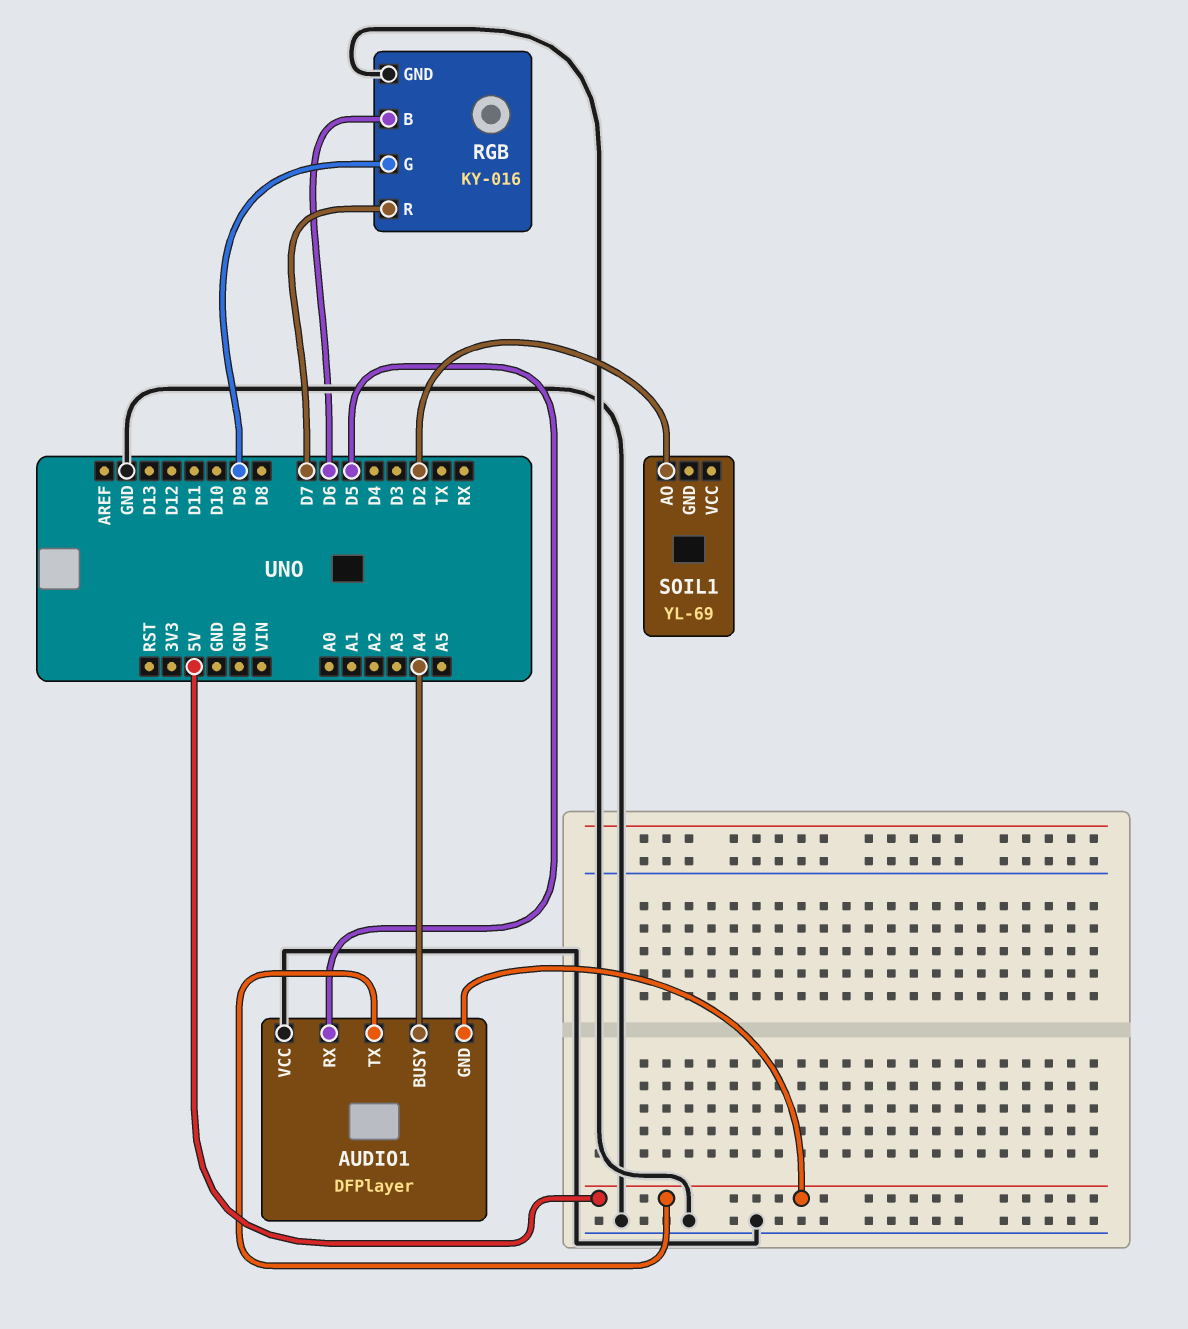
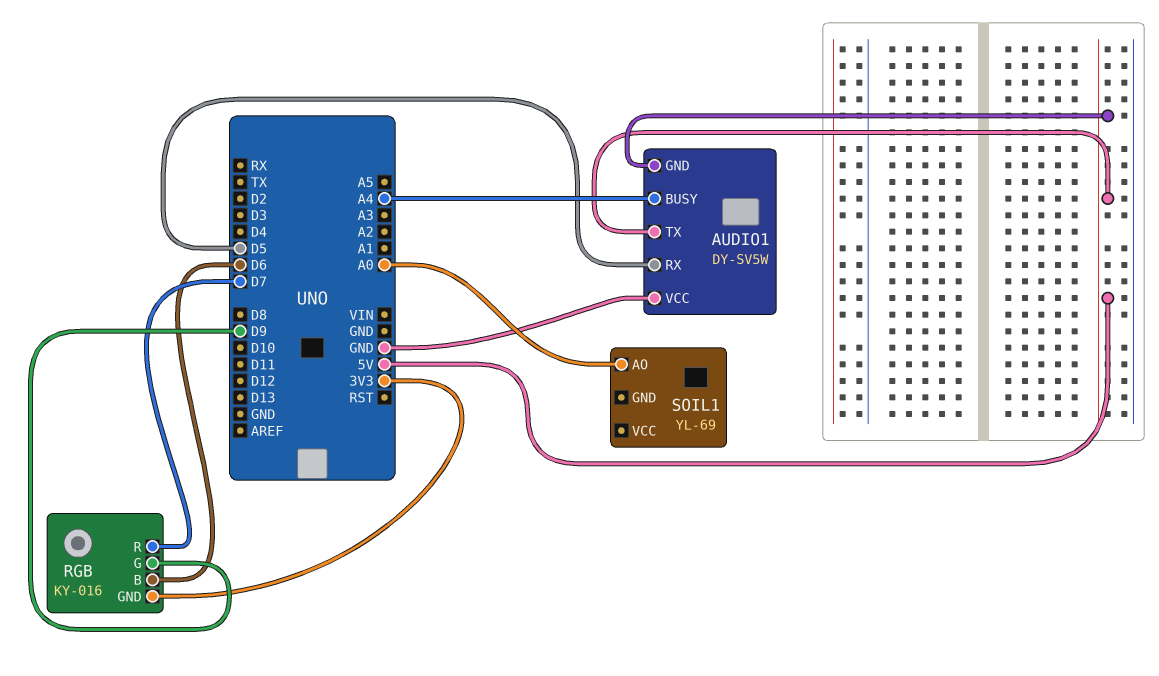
AUDIO1: DFPlayer -> DY-SV5W
RGB pin GND: GND -> 3V3
SOIL1 pin AO: D2 -> A0

